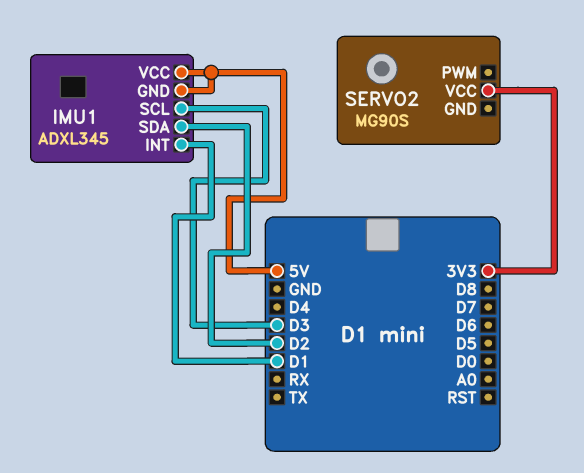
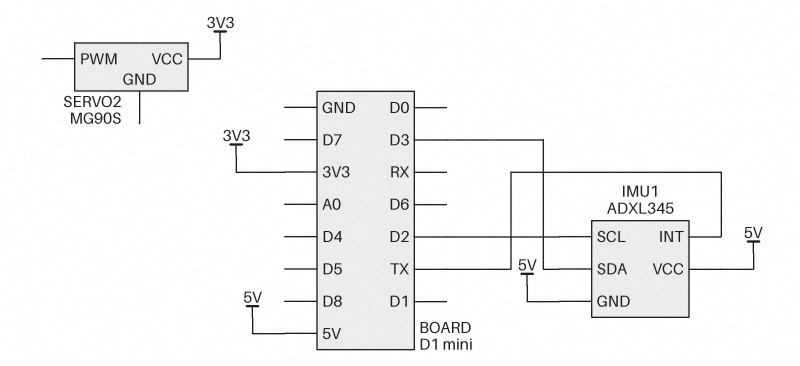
IMU1 pin INT: D1 -> TX
IMU1 pin SCL: D3 -> D2
IMU1 pin SDA: D2 -> D3

